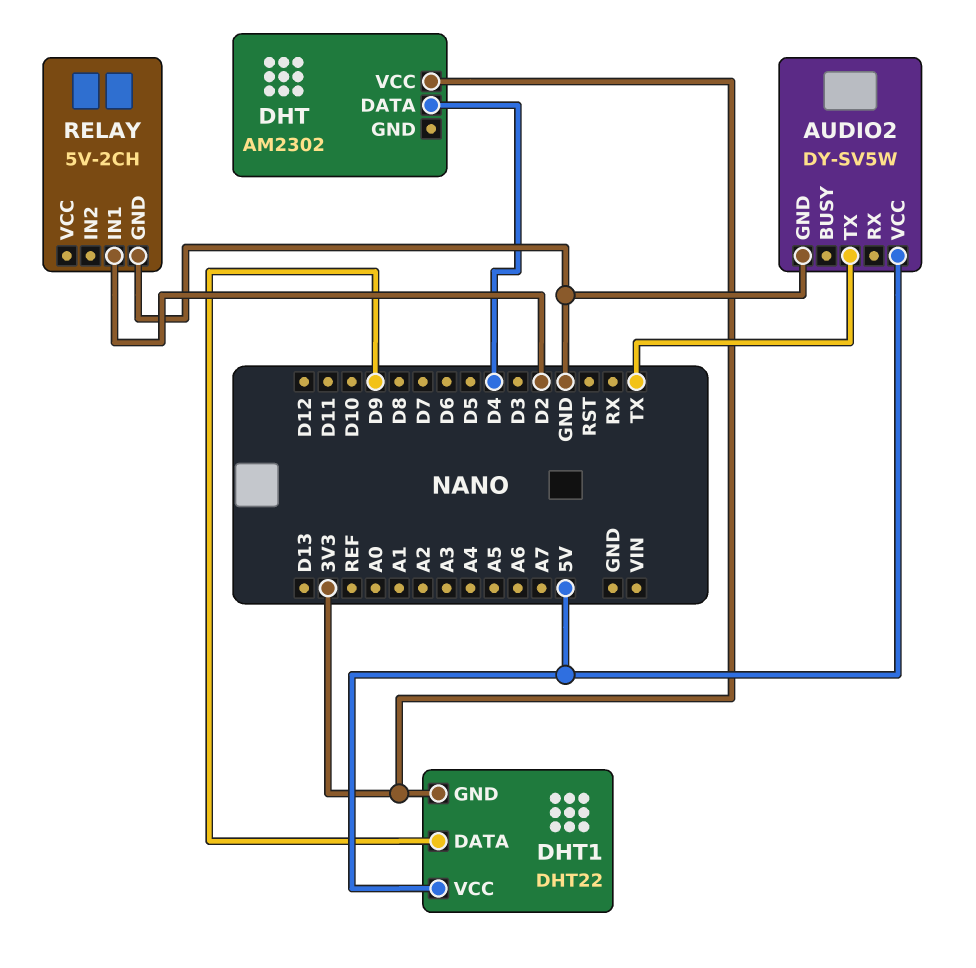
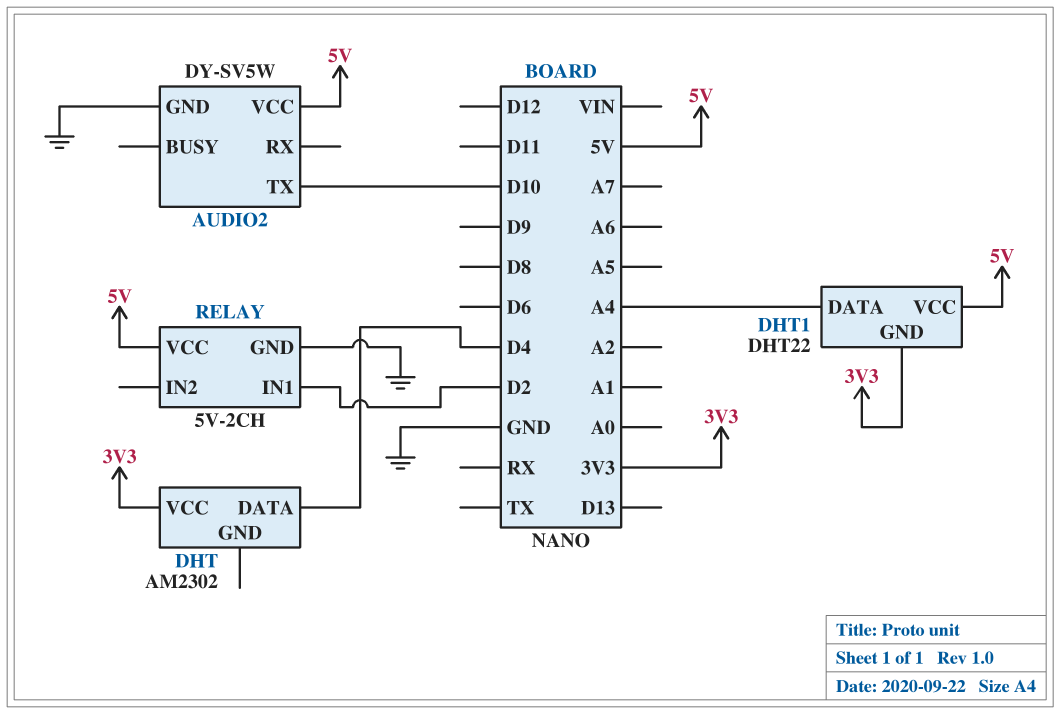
AUDIO2 pin TX: TX -> D10
DHT1 pin DATA: D9 -> A4
RELAY pin VCC: none -> 5V

